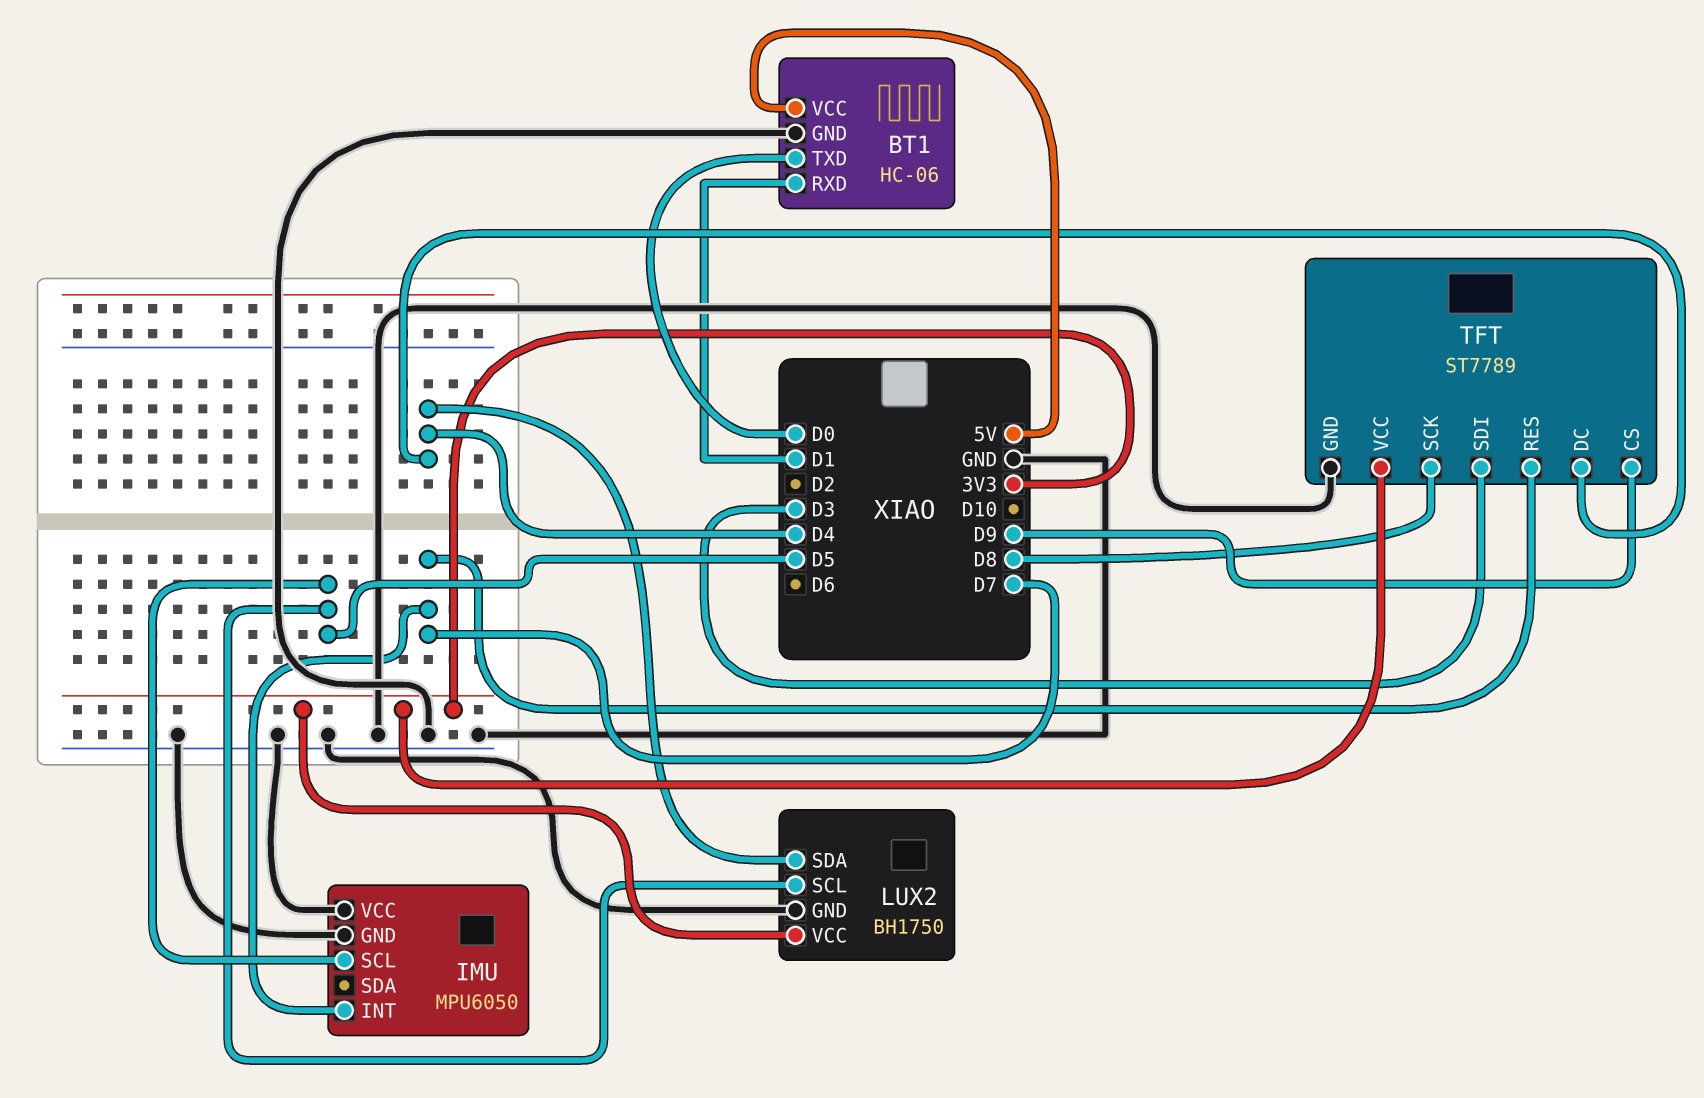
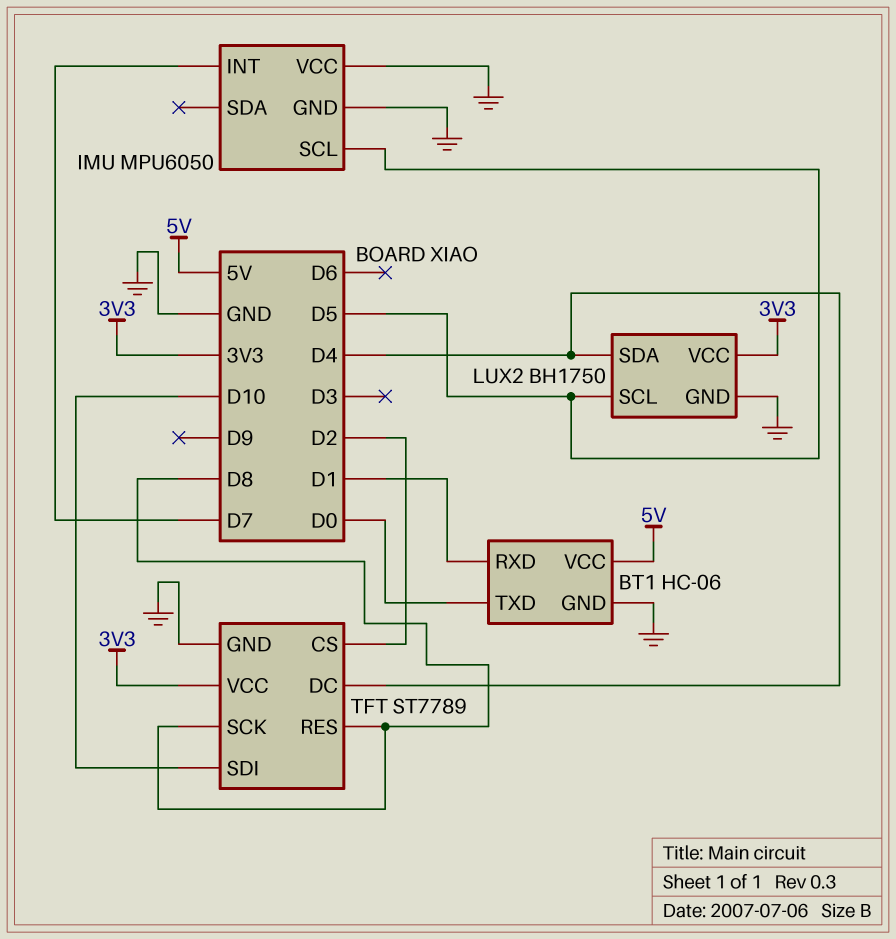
TFT pin CS: D9 -> D2
TFT pin RES: D7 -> D8
TFT pin SDI: D3 -> D10

